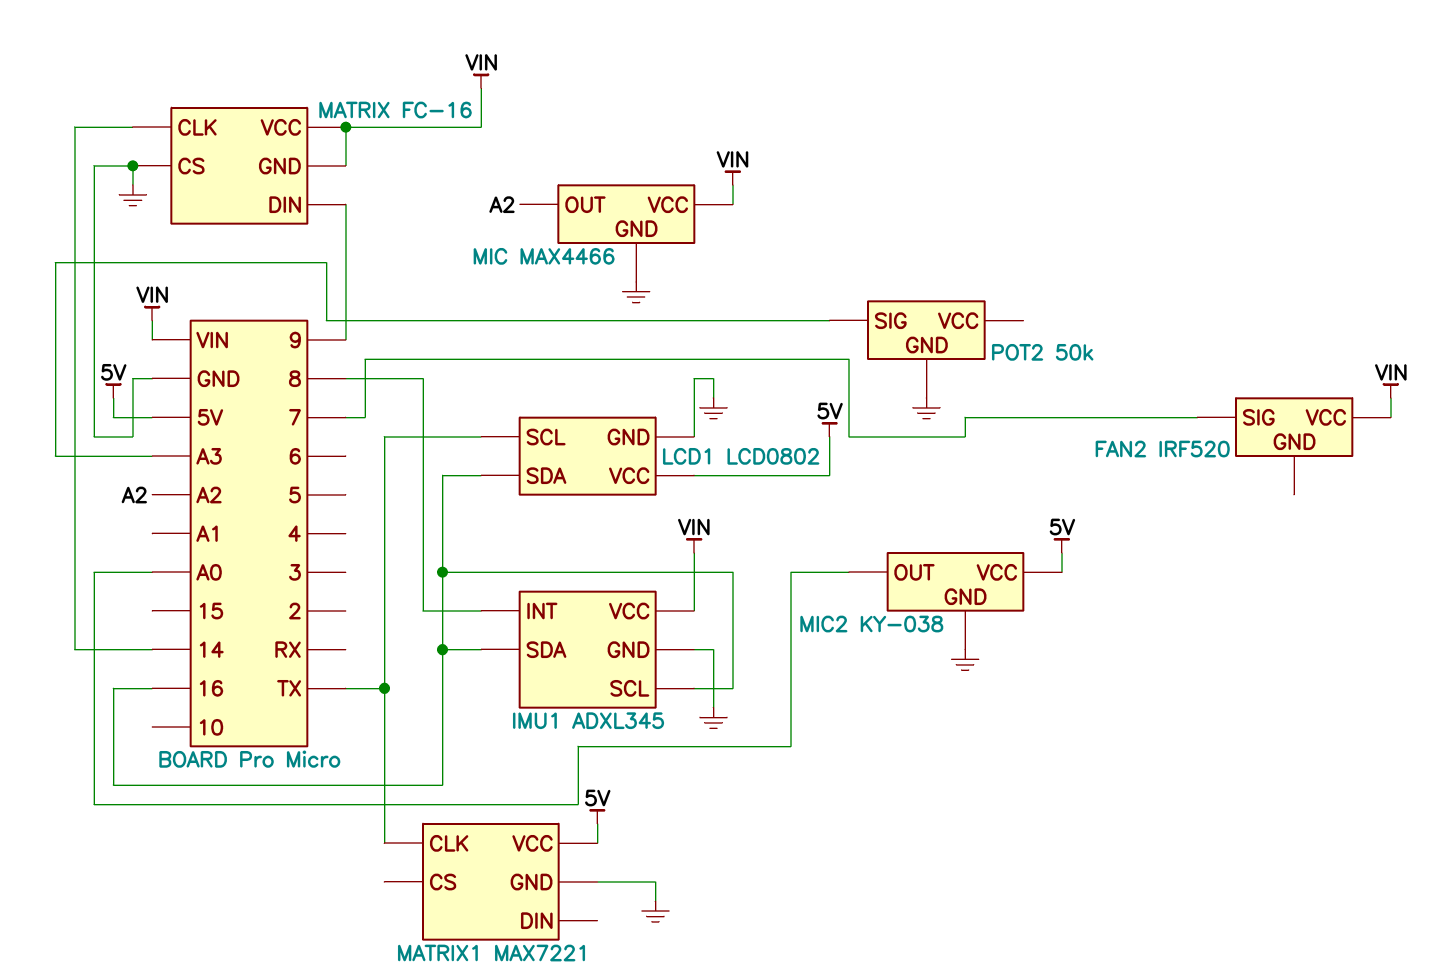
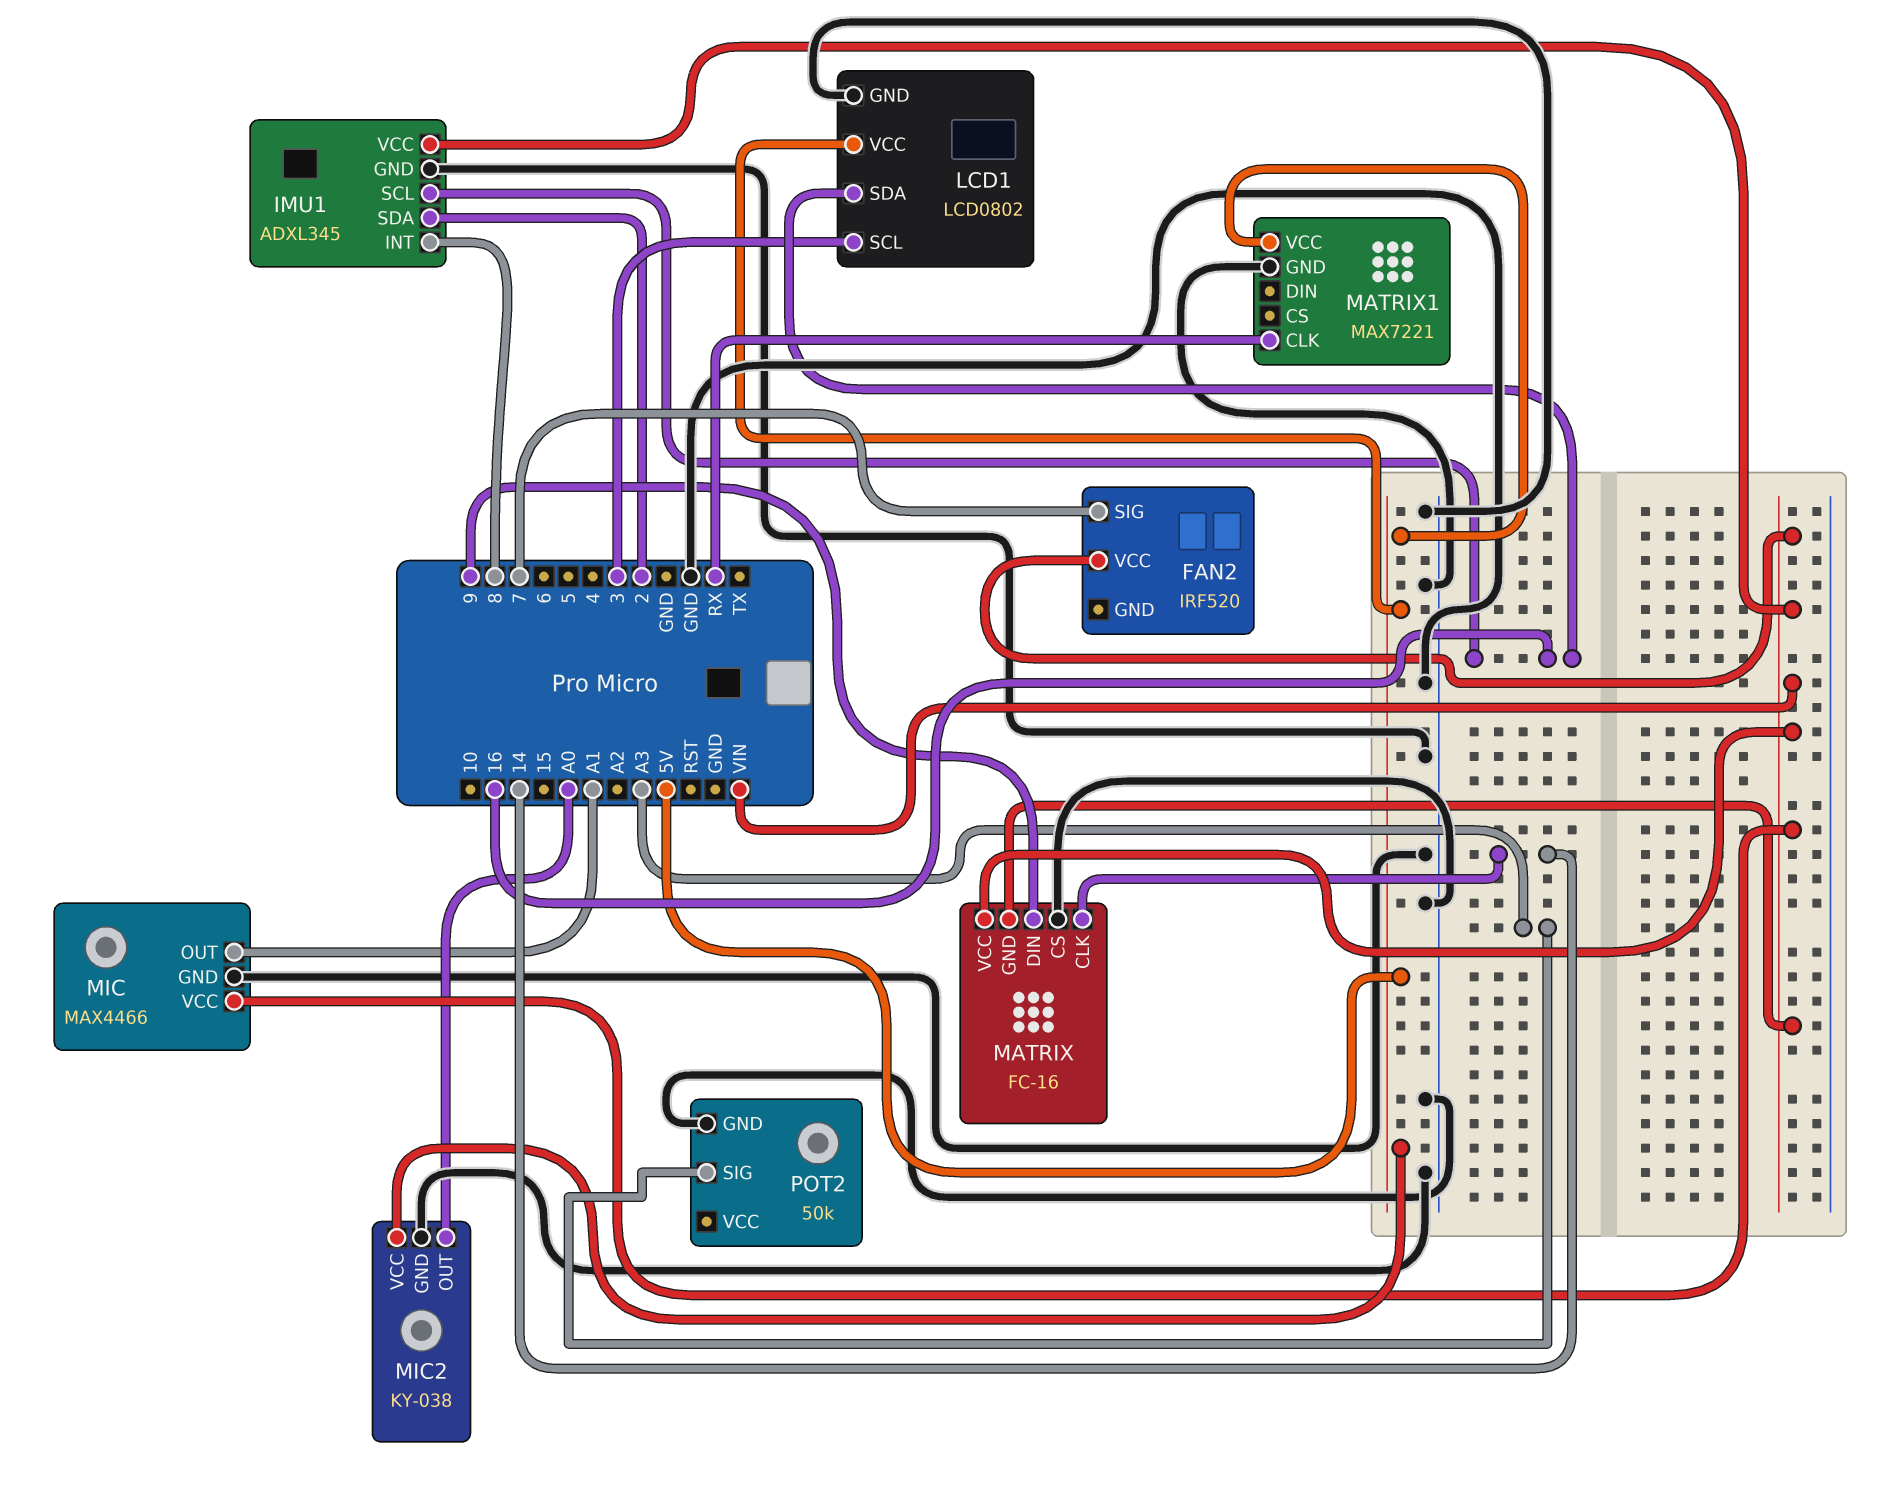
IMU1 pin SDA: 16 -> 2
LCD1 pin SCL: TX -> 3
MATRIX1 pin CLK: TX -> RX
MIC pin OUT: A2 -> A1

